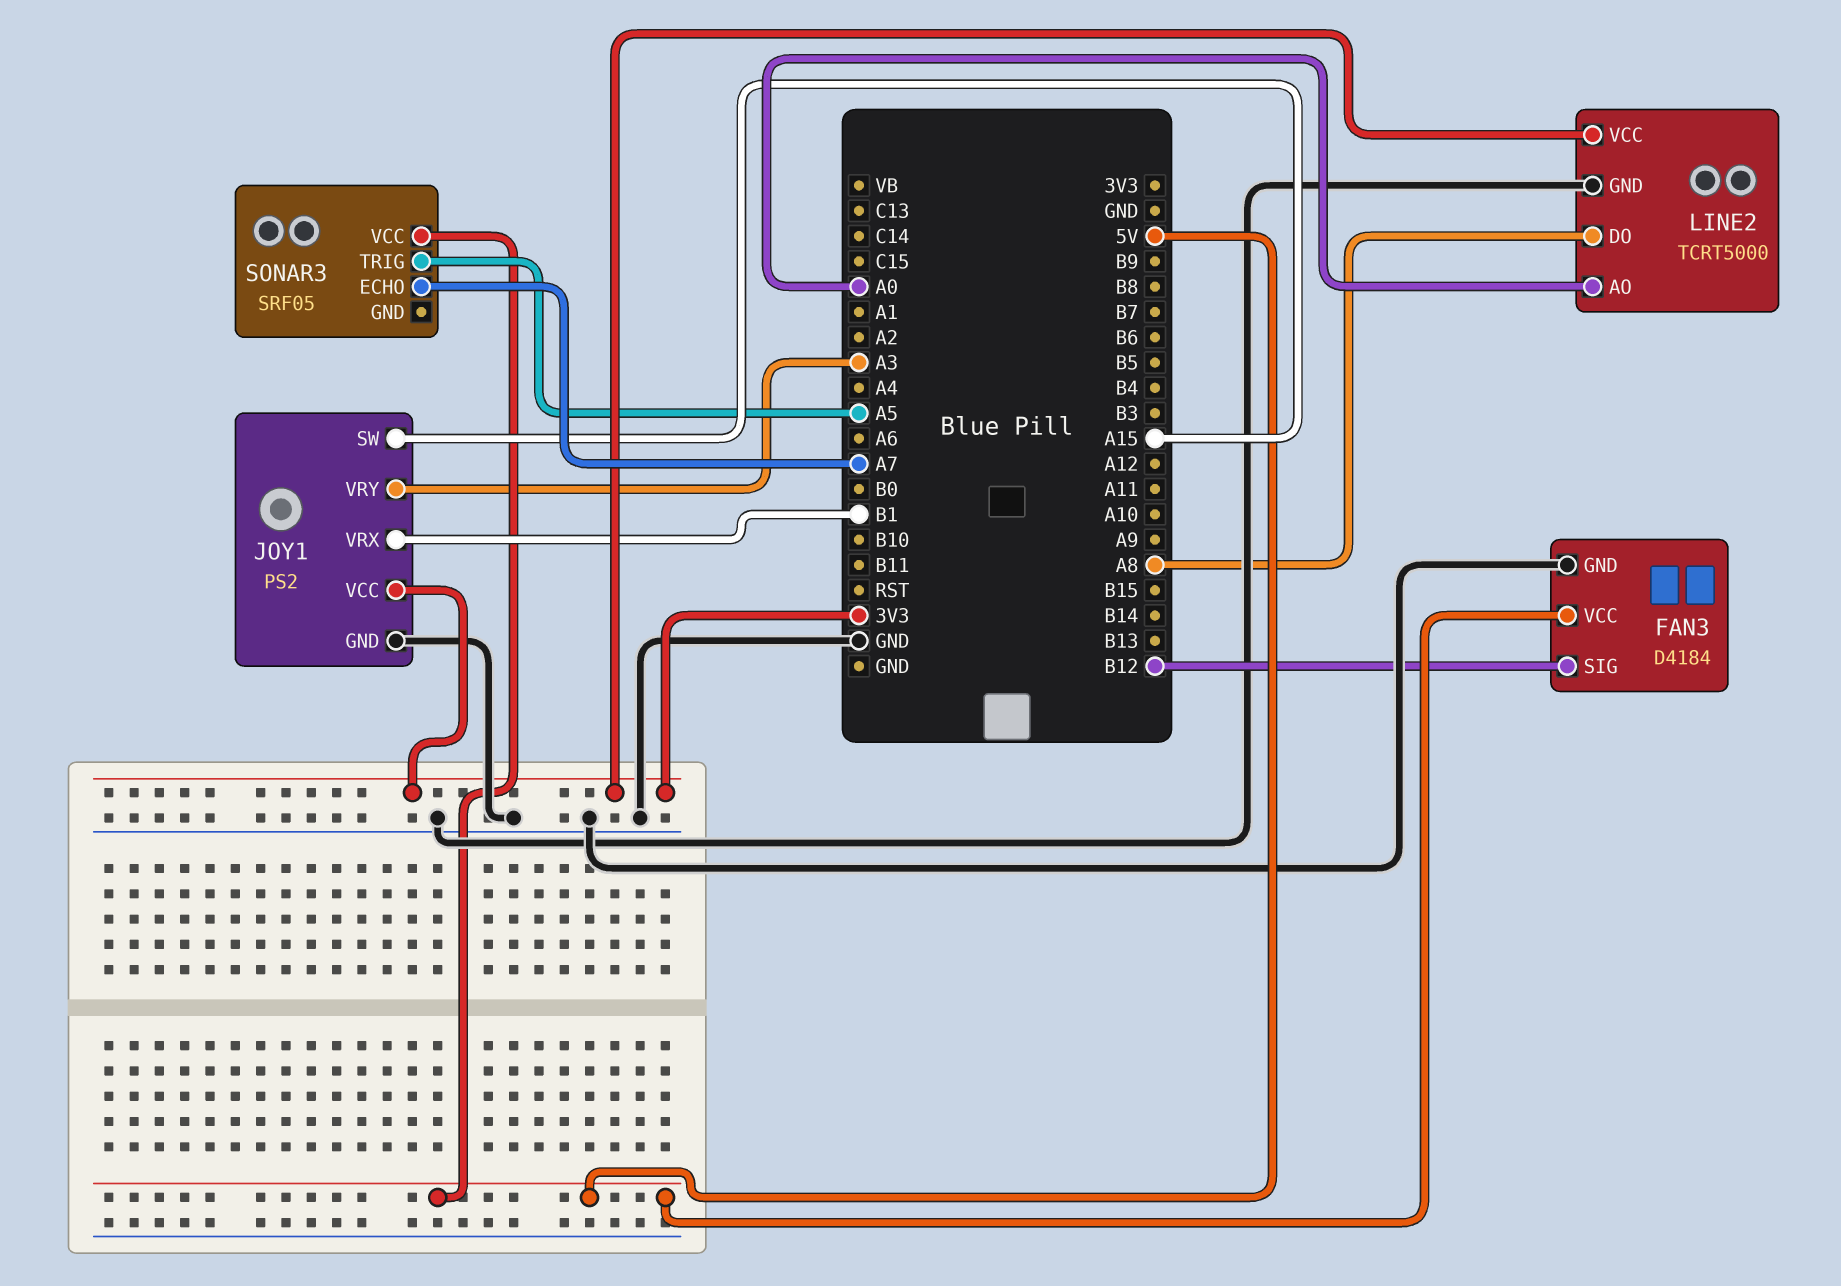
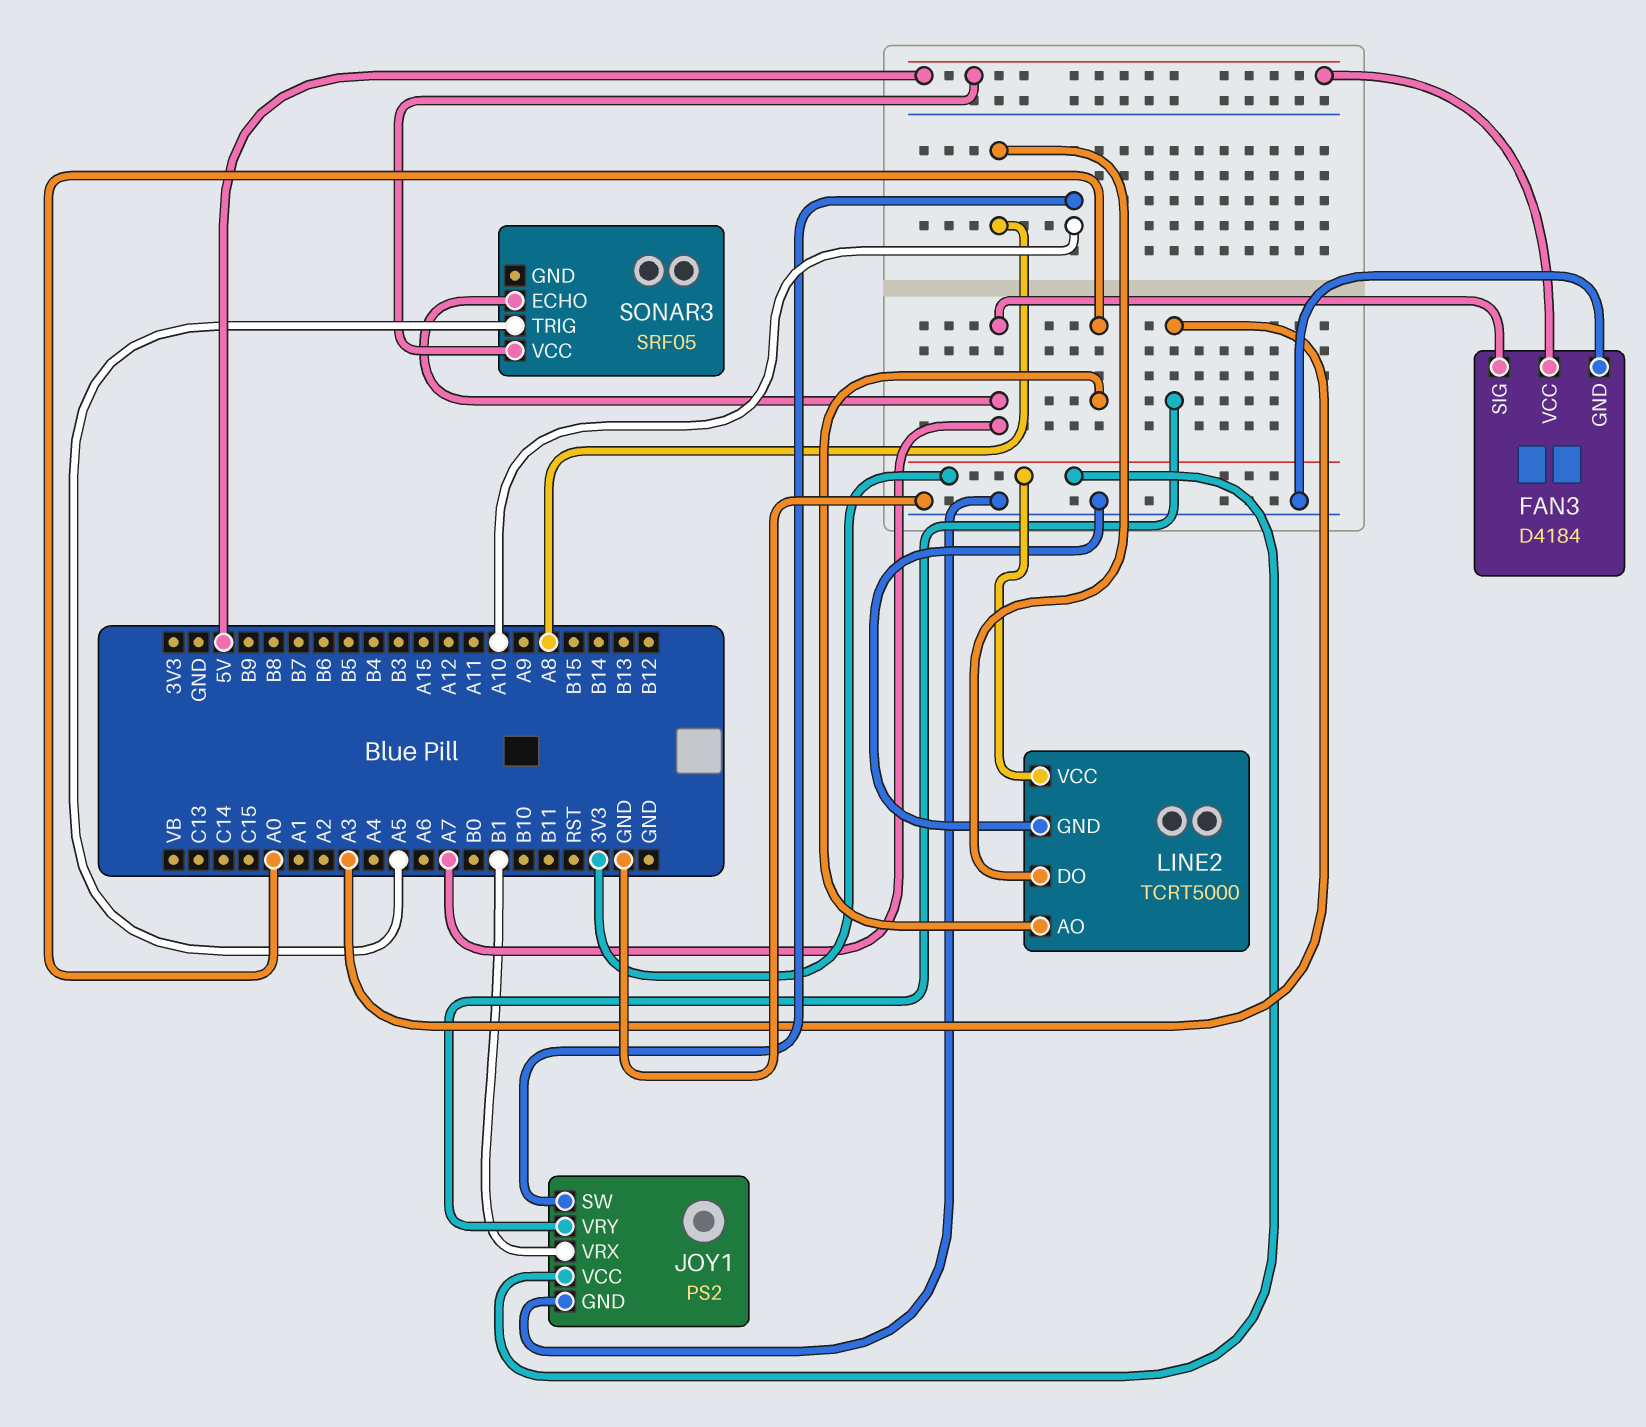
FAN3 pin SIG: B12 -> A7
JOY1 pin SW: A15 -> A10

